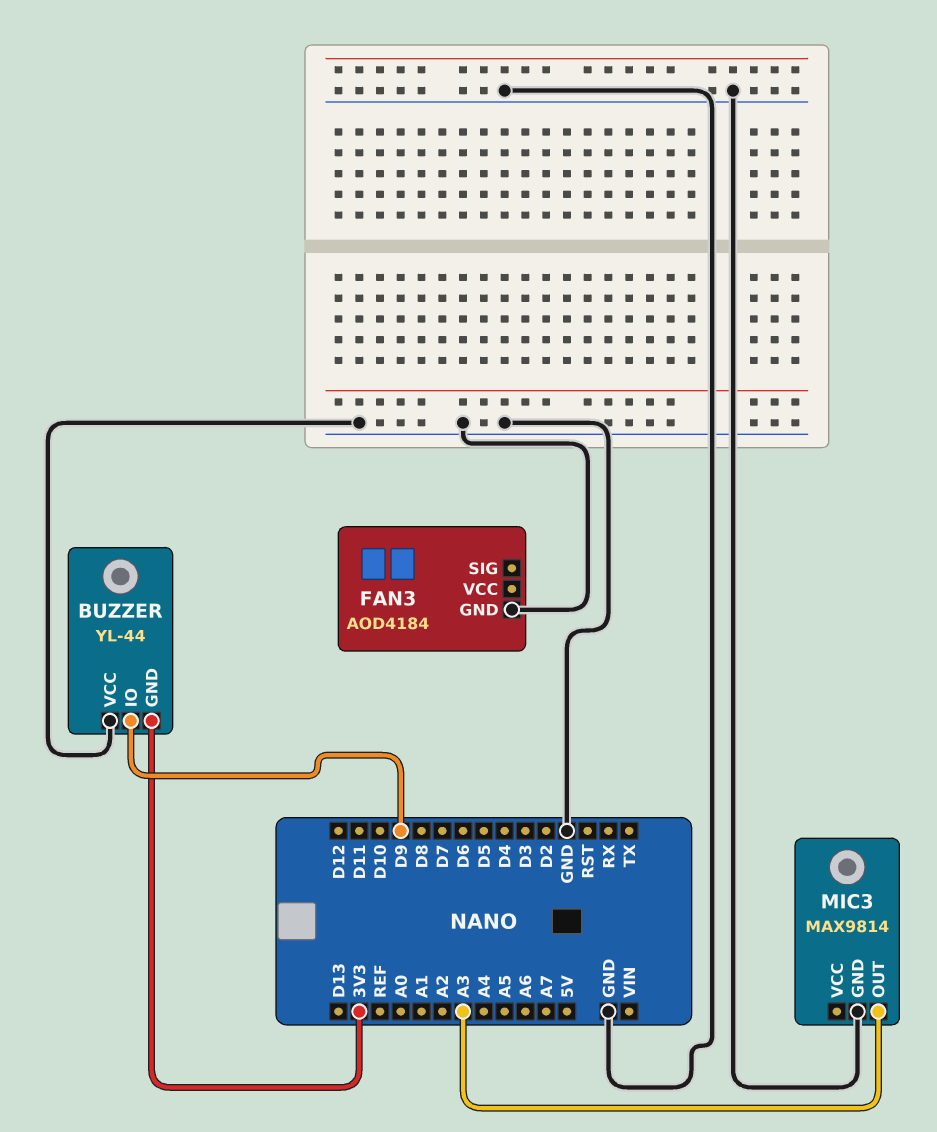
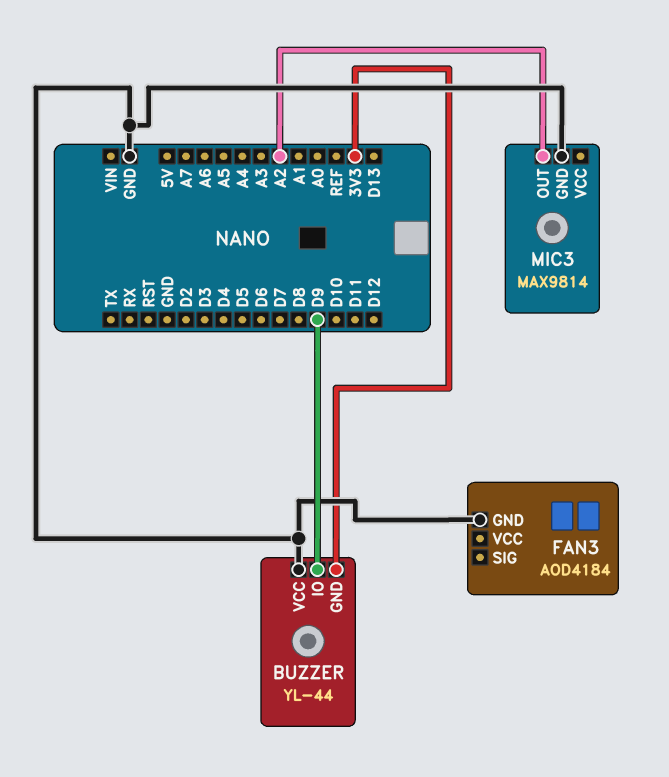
MIC3 pin OUT: A3 -> A2

